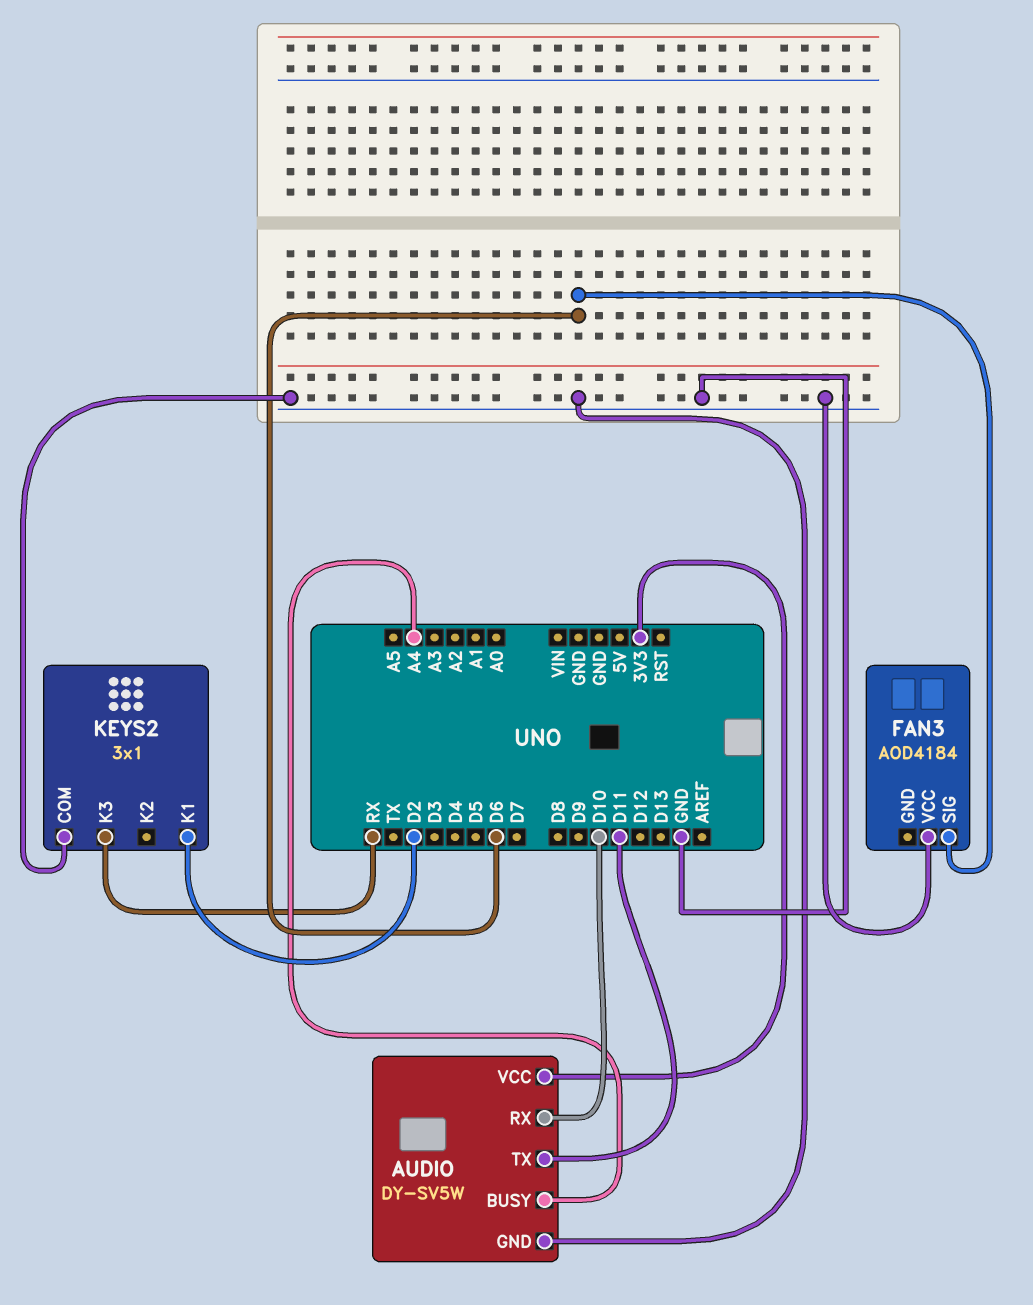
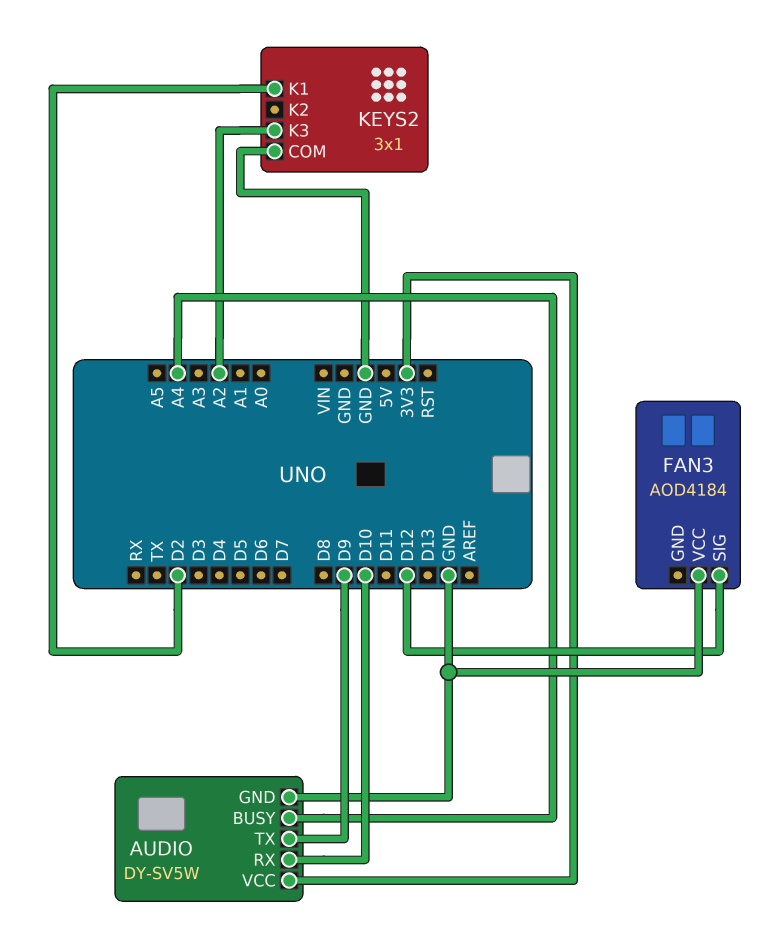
AUDIO pin TX: D11 -> D9
FAN3 pin SIG: D6 -> D12
KEYS2 pin K3: RX -> A2

